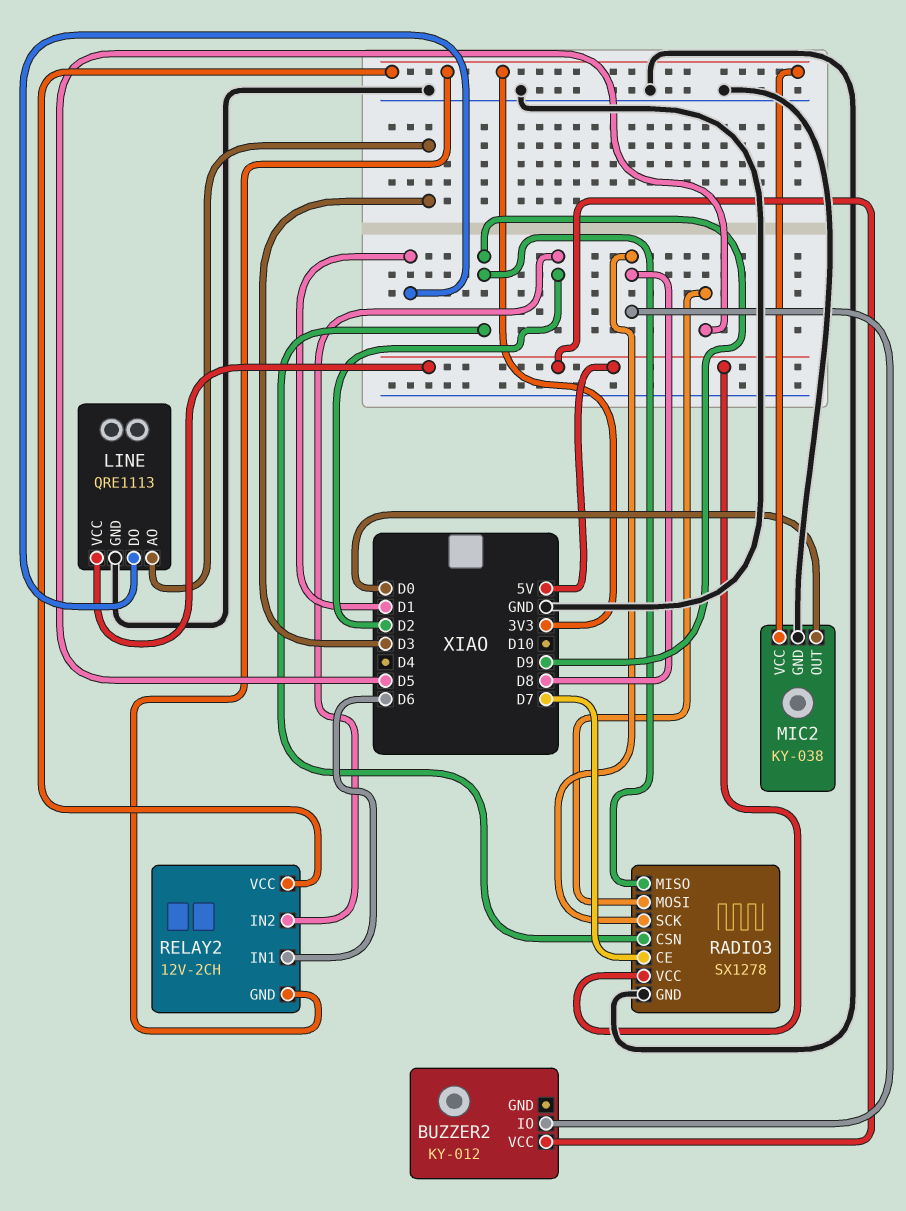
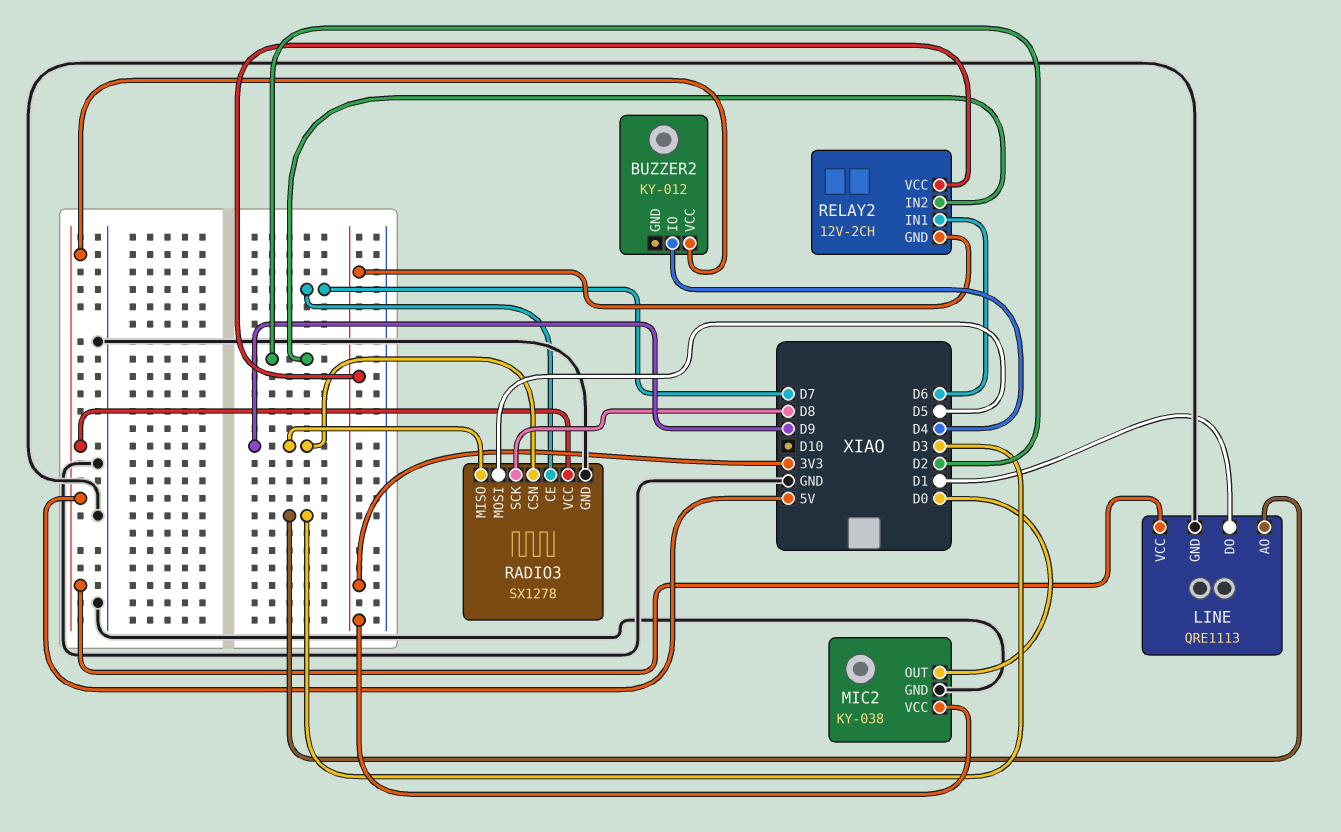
BUZZER2 pin IO: D8 -> D4

